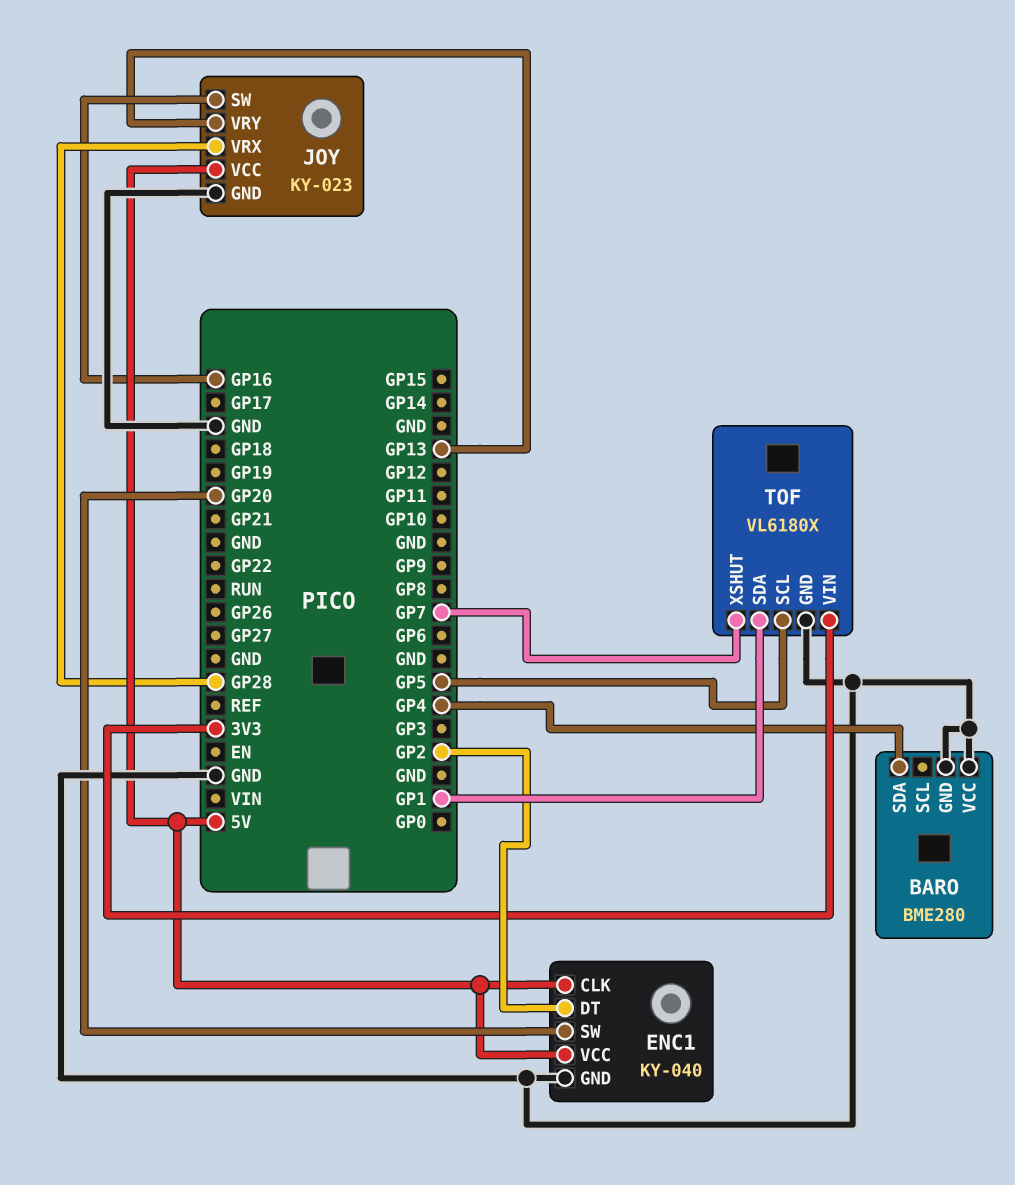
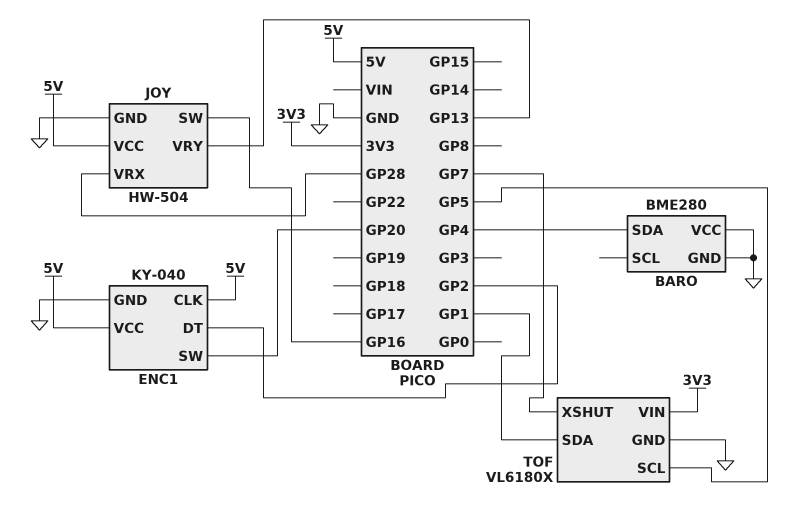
JOY: KY-023 -> HW-504

